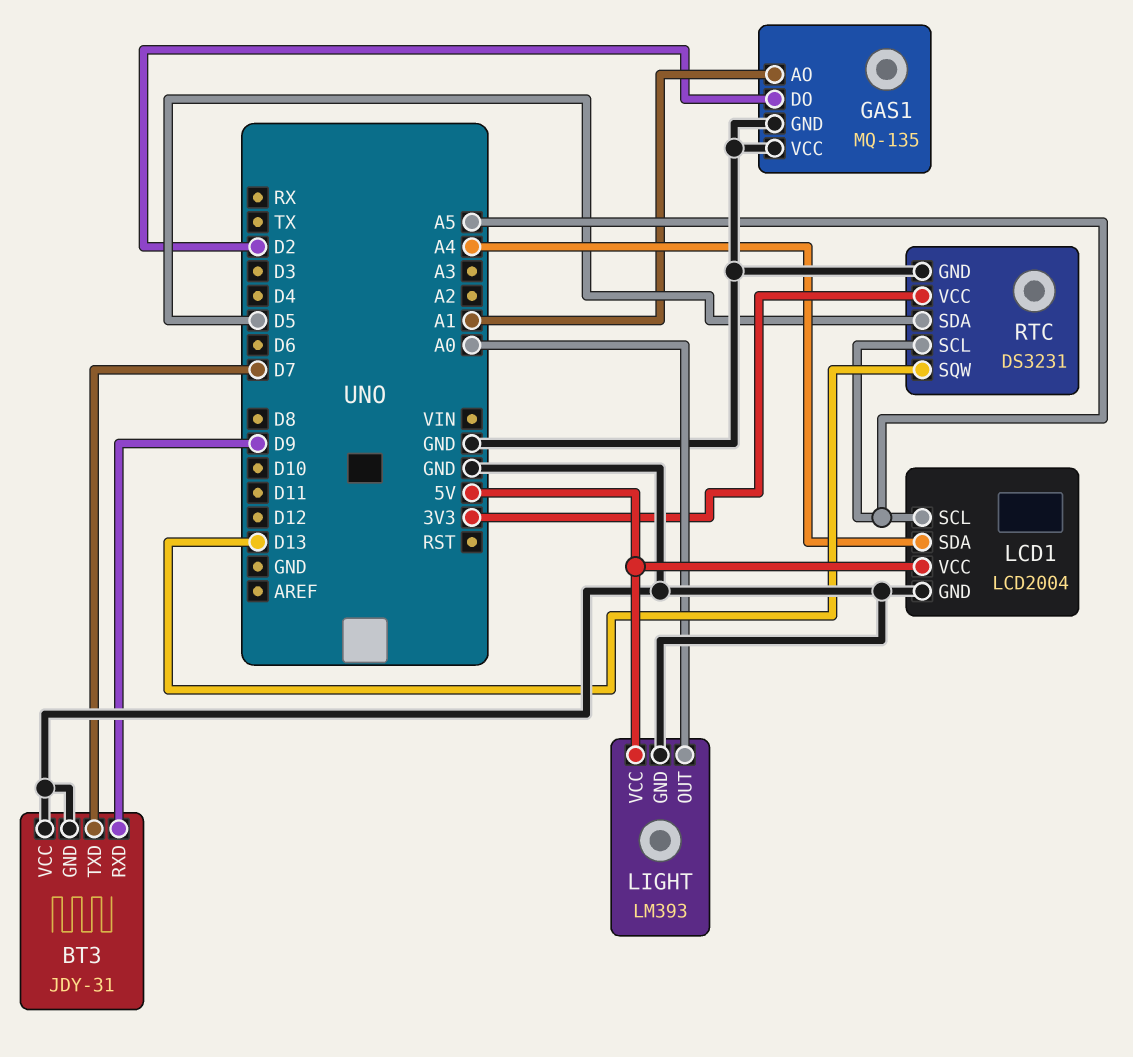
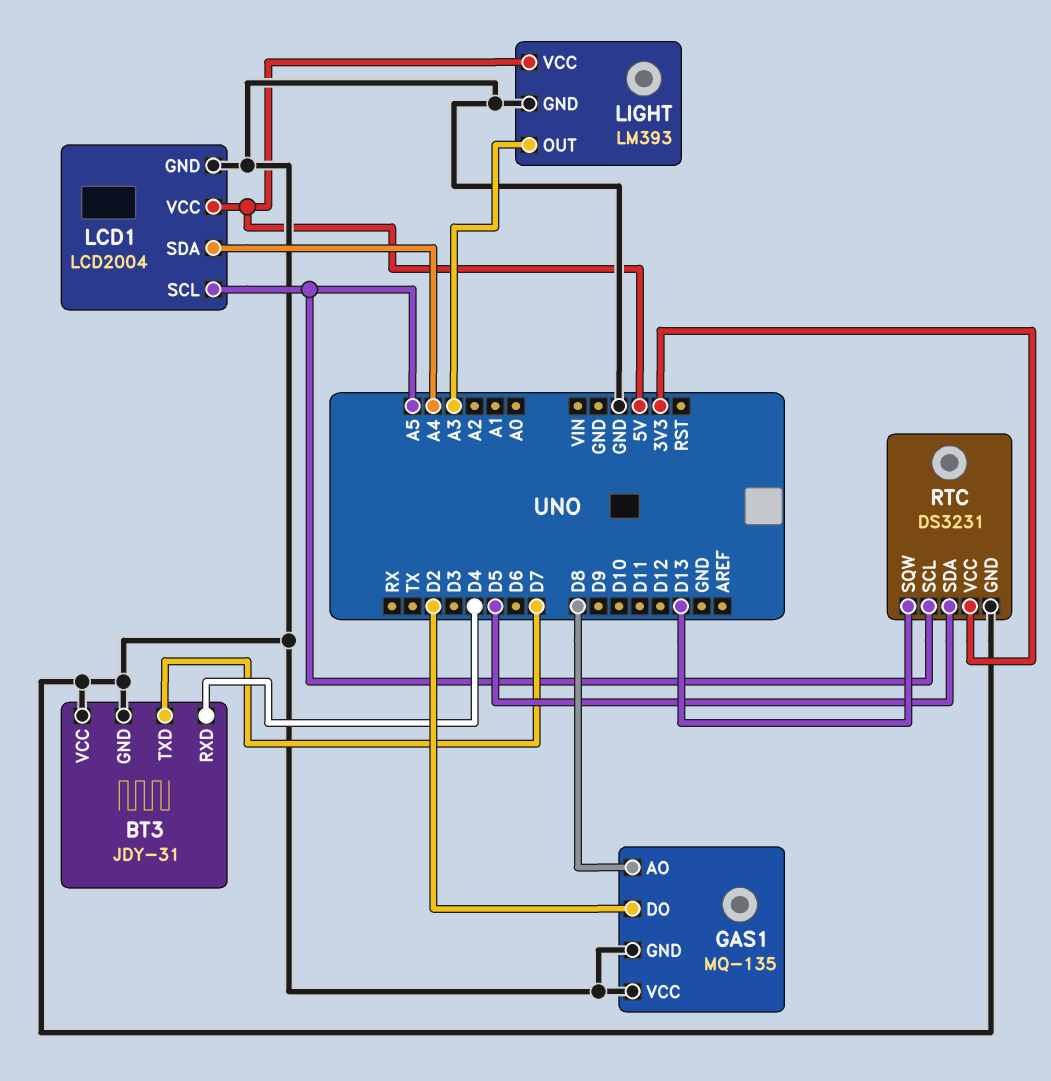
BT3 pin RXD: D9 -> D4
GAS1 pin AO: A1 -> D8
LIGHT pin OUT: A0 -> A3

